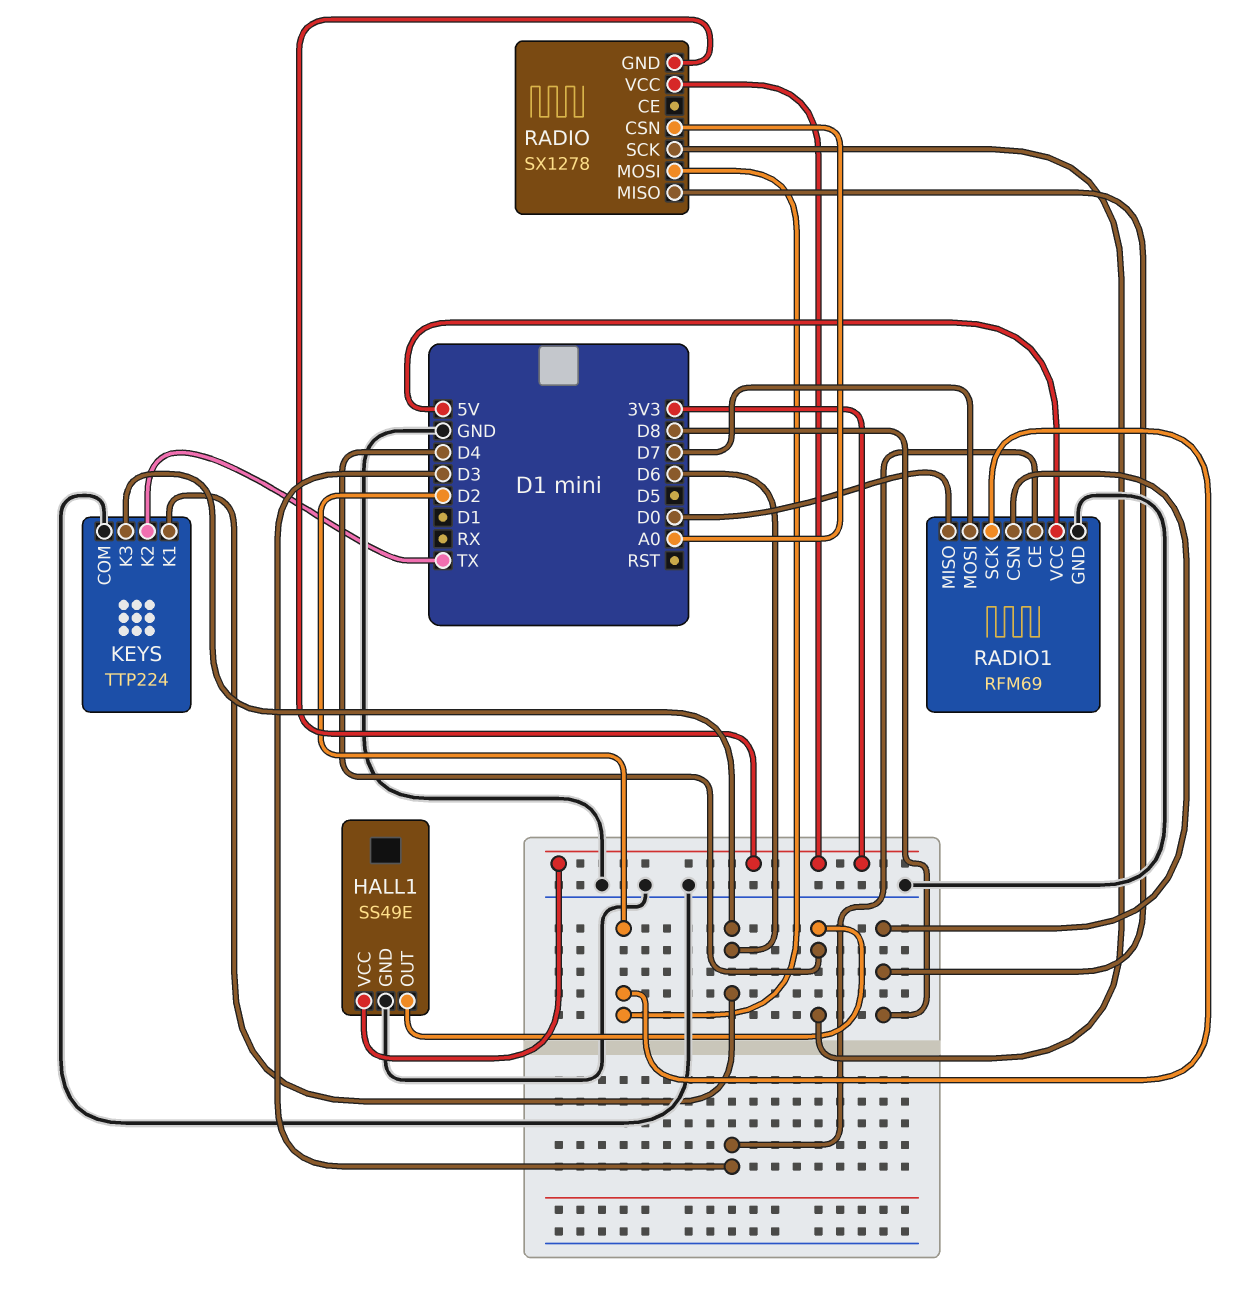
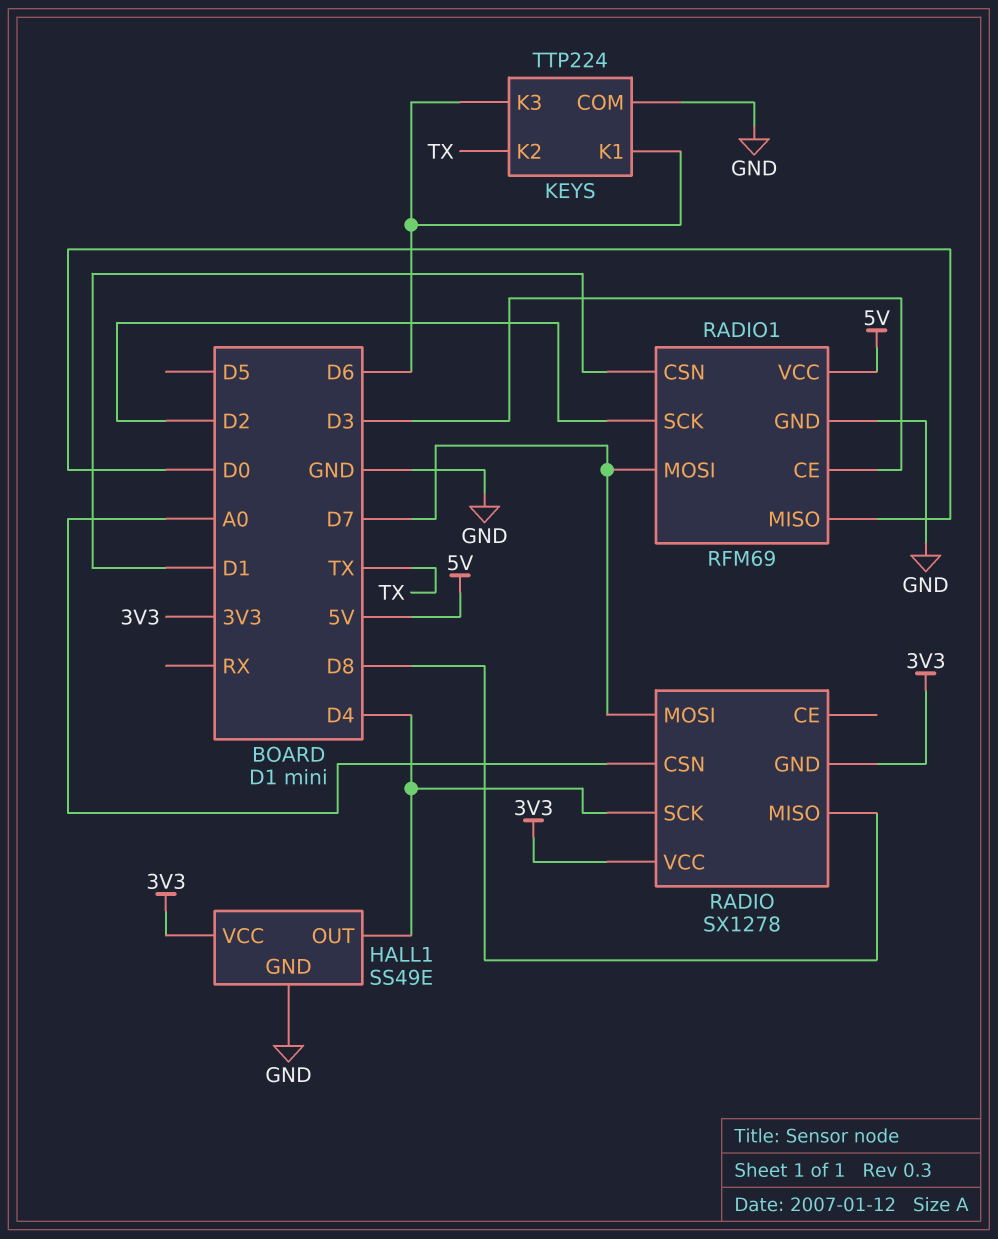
RADIO pin MOSI: D2 -> D7
RADIO1 pin CSN: D8 -> D1

